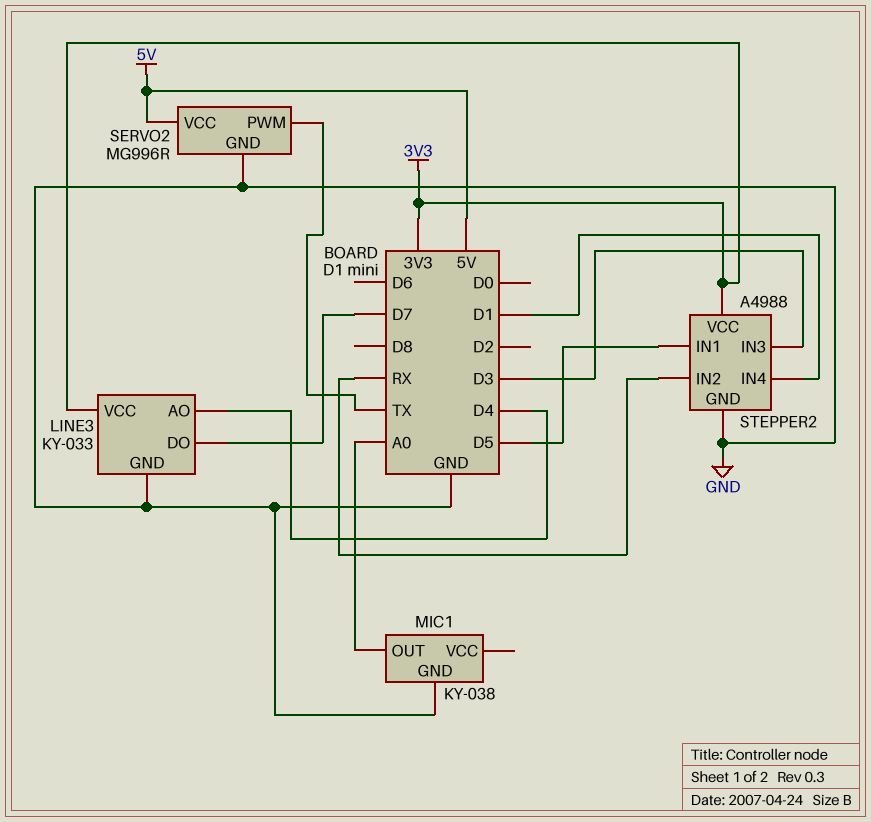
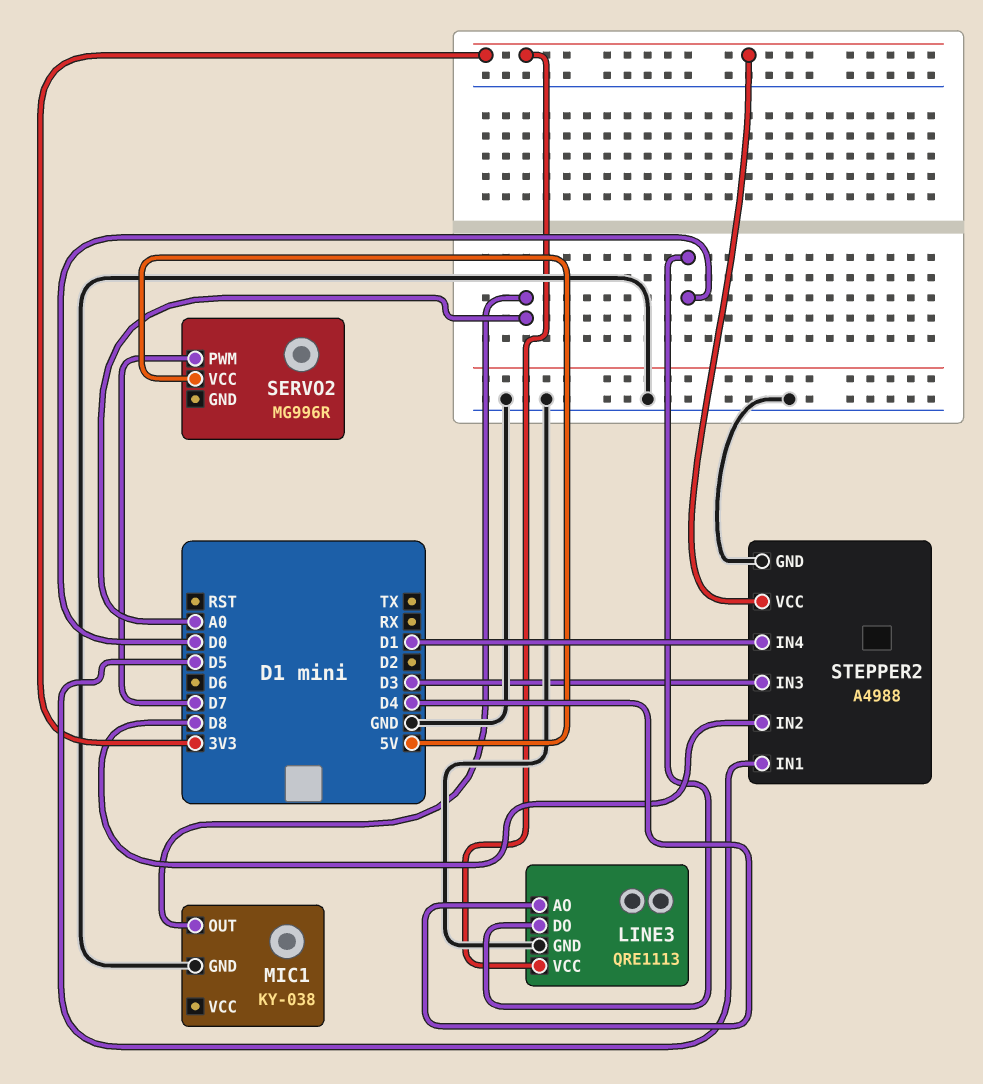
LINE3: KY-033 -> QRE1113
LINE3 pin DO: D7 -> D0
SERVO2 pin GND: GND -> none
SERVO2 pin PWM: TX -> D7
STEPPER2 pin IN2: RX -> D8

